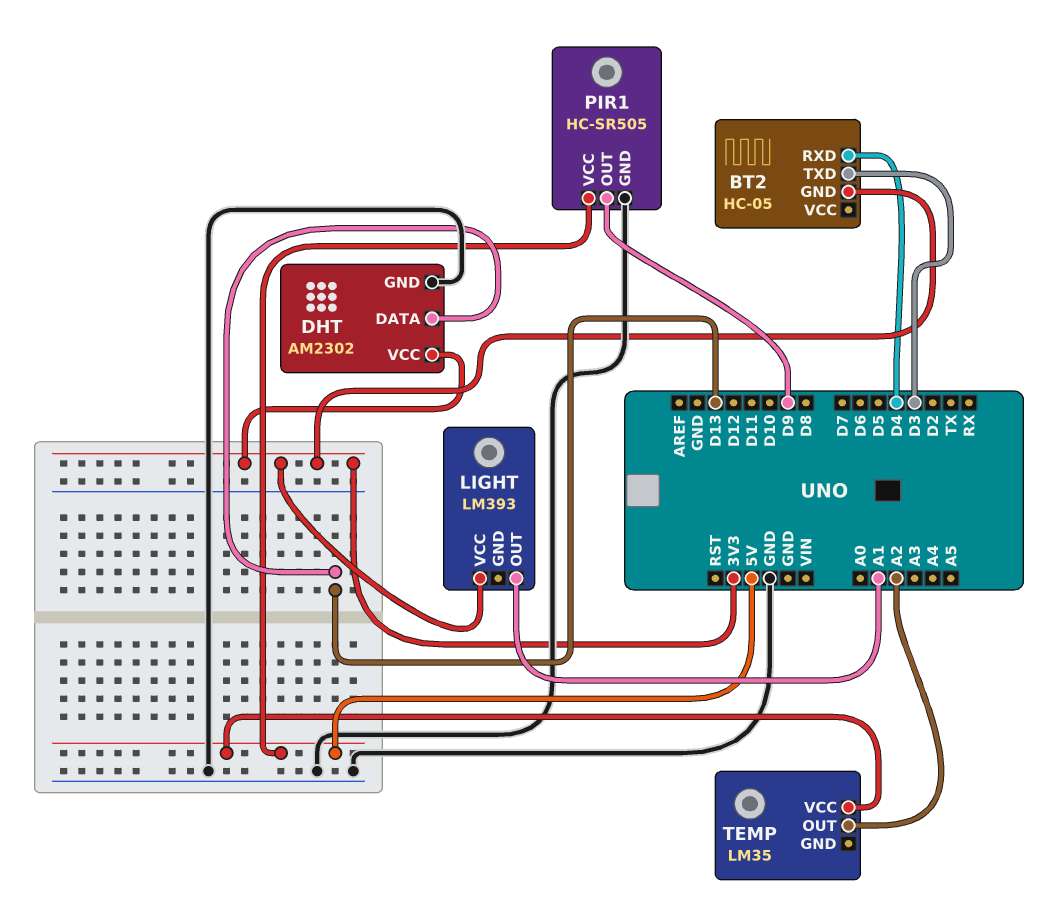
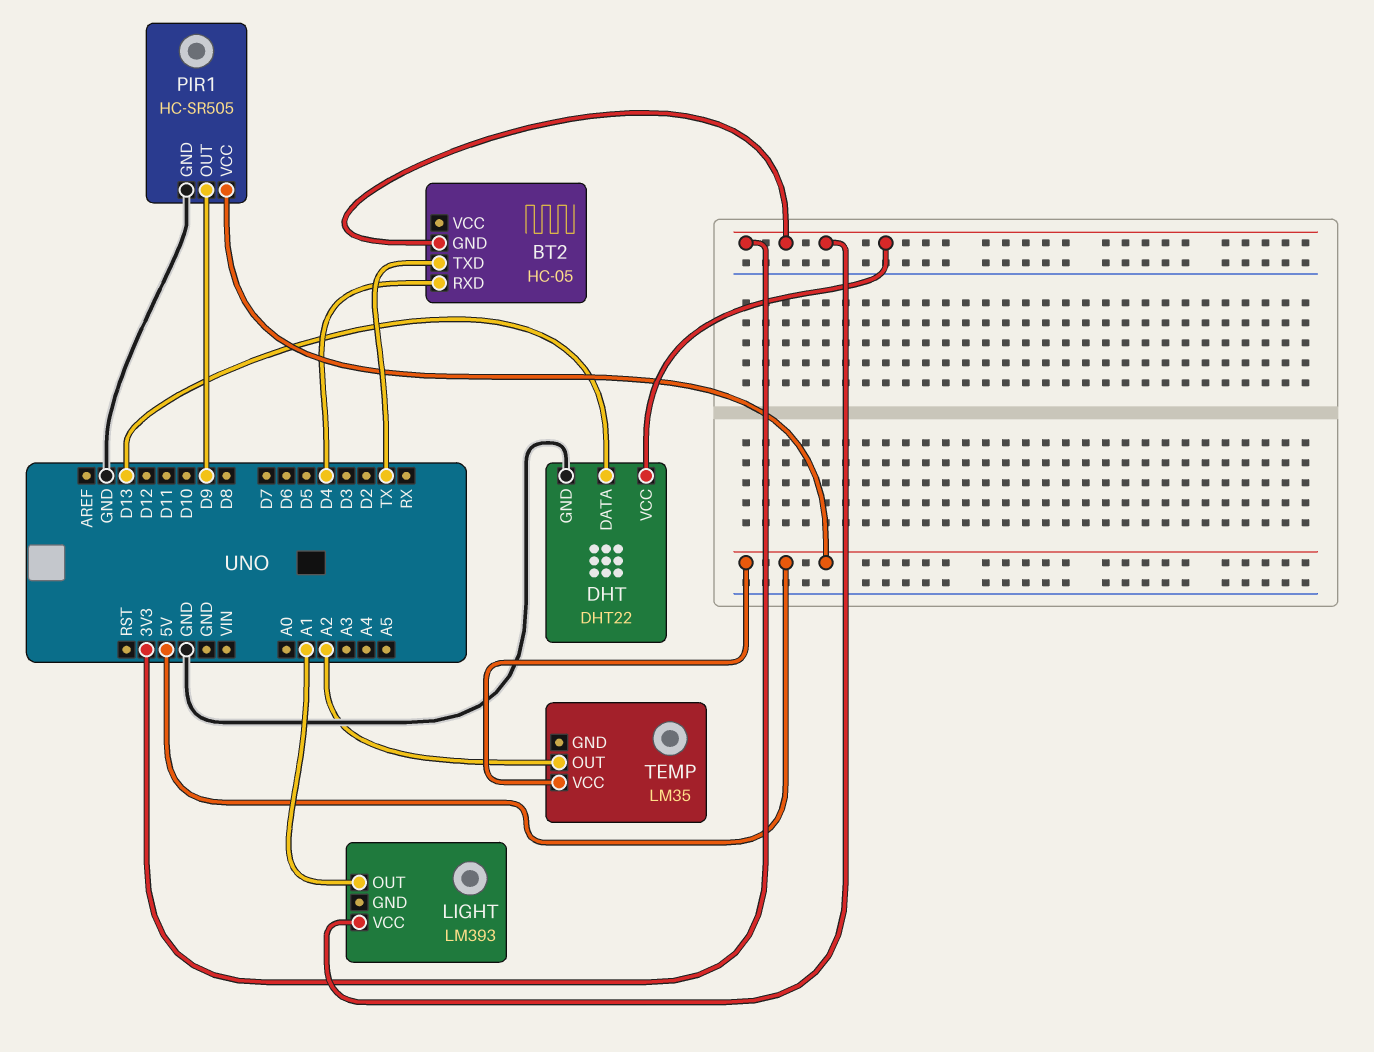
BT2 pin TXD: D3 -> TX
DHT: AM2302 -> DHT22

